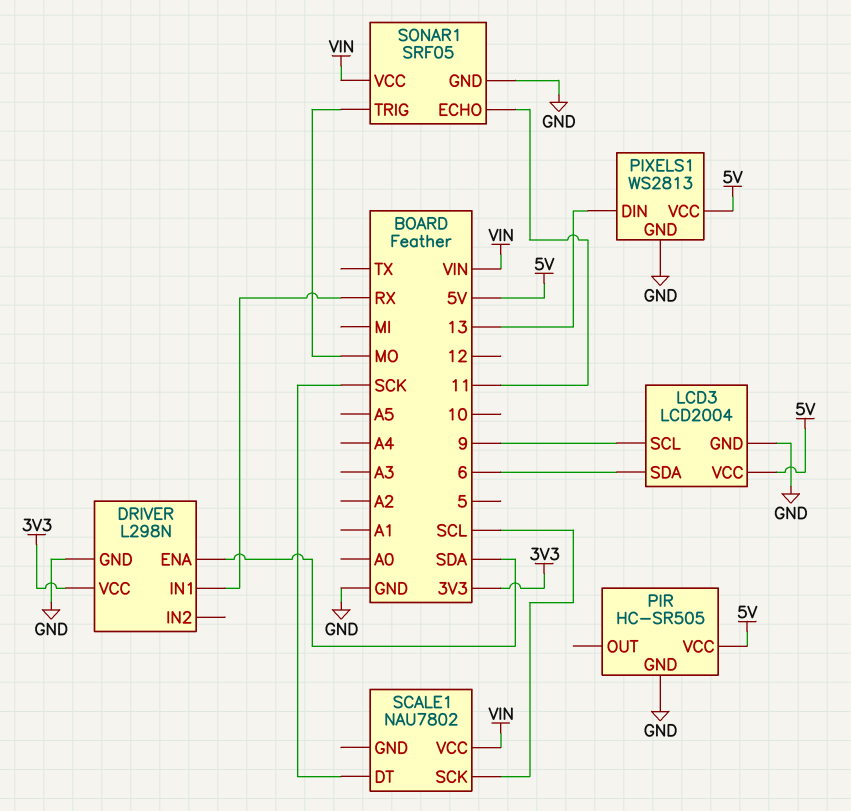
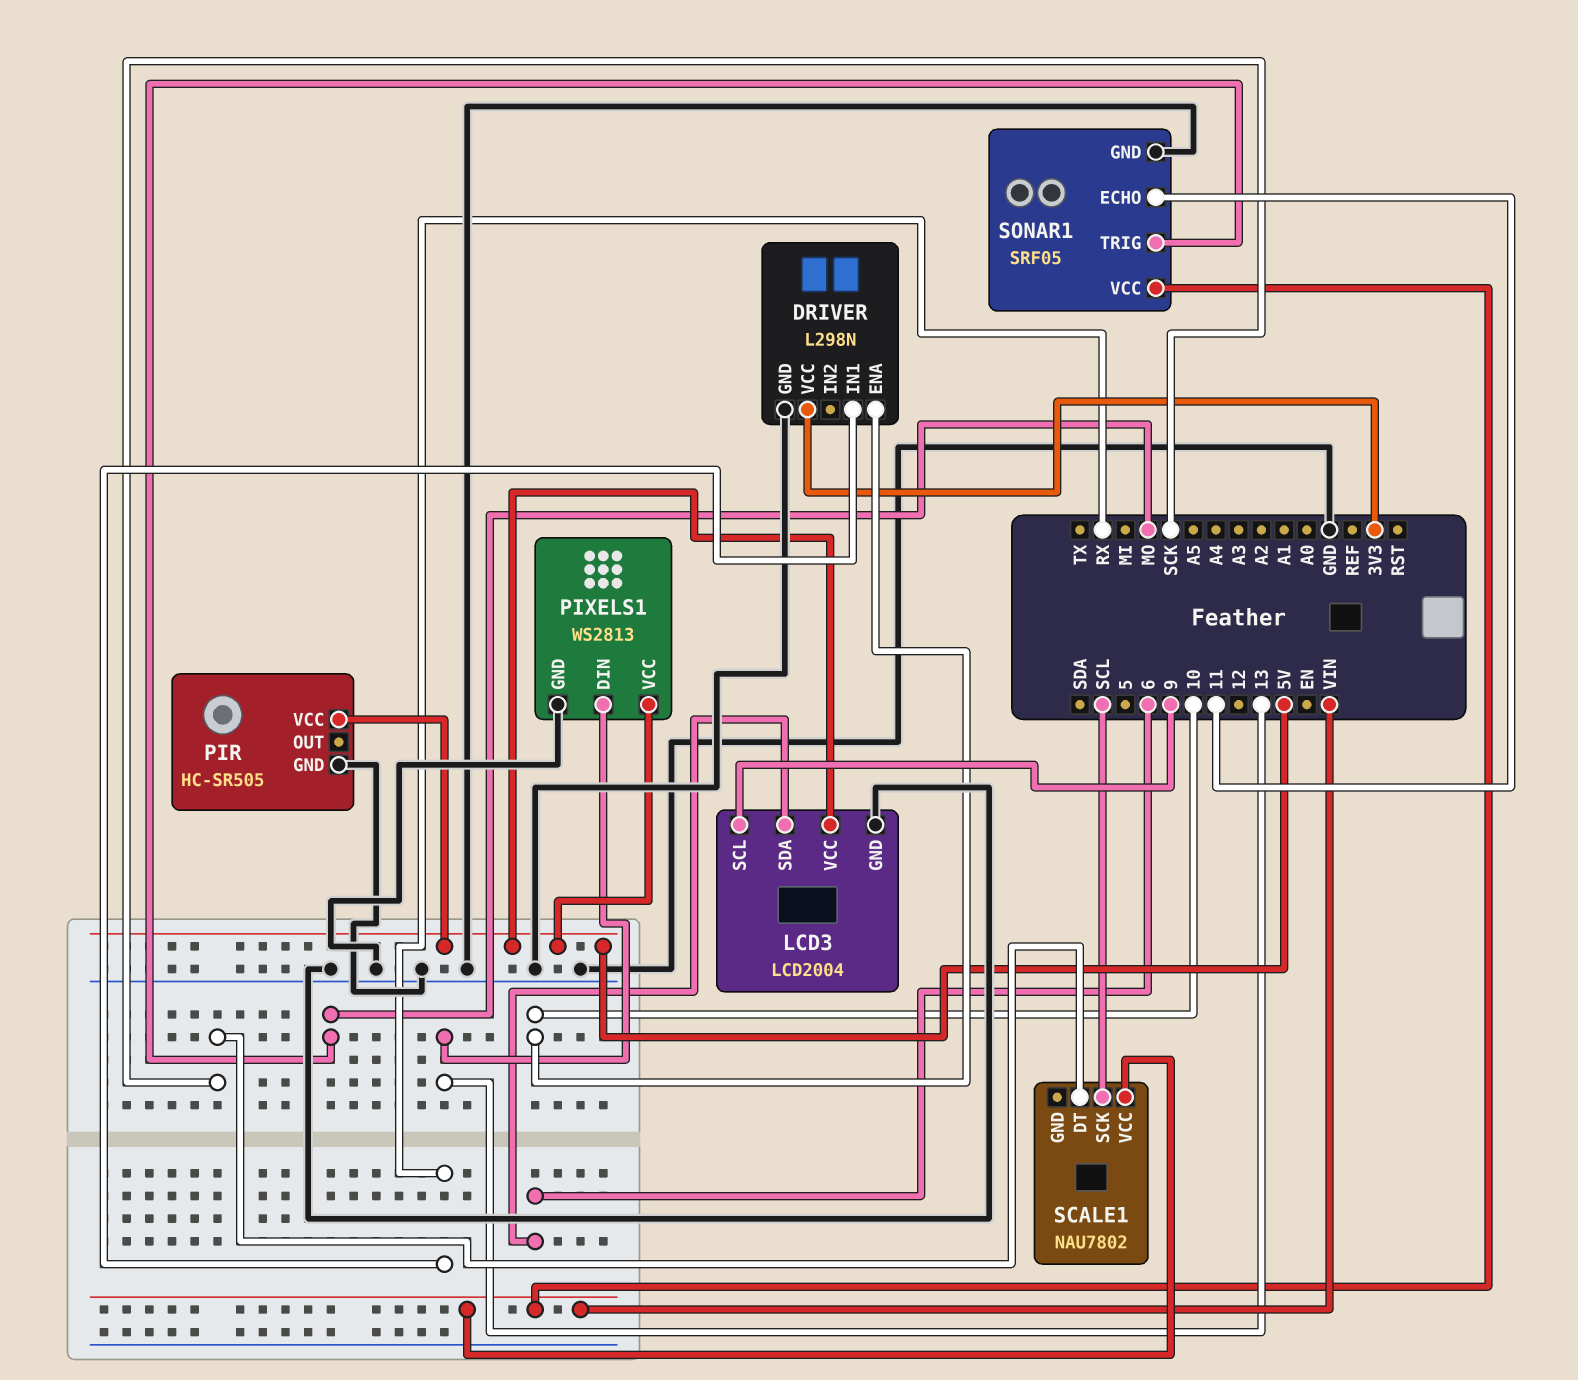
DRIVER pin ENA: SDA -> 10

